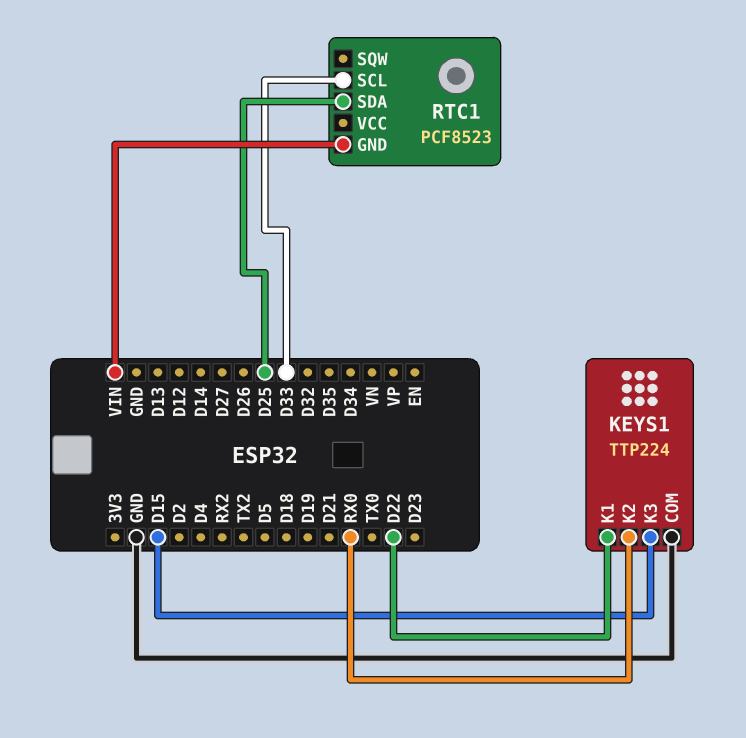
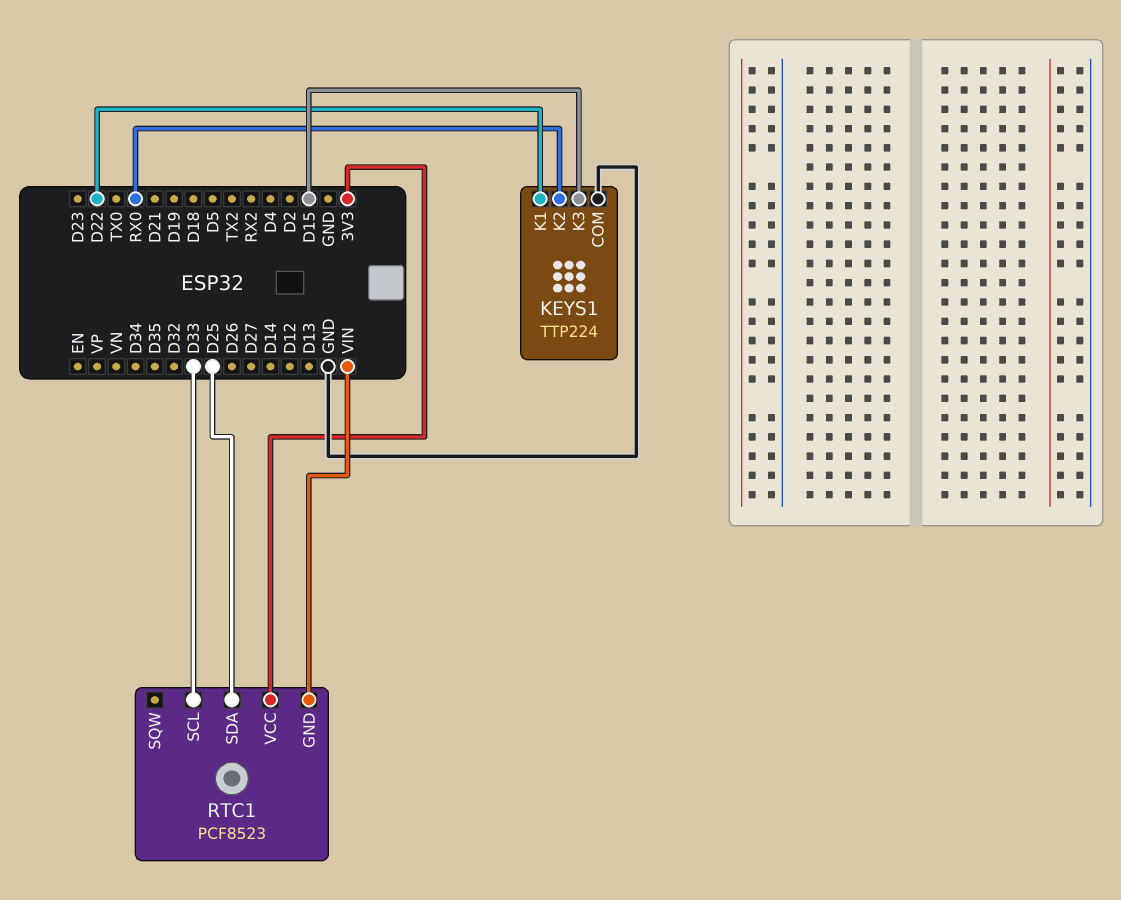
RTC1 pin VCC: none -> 3V3

